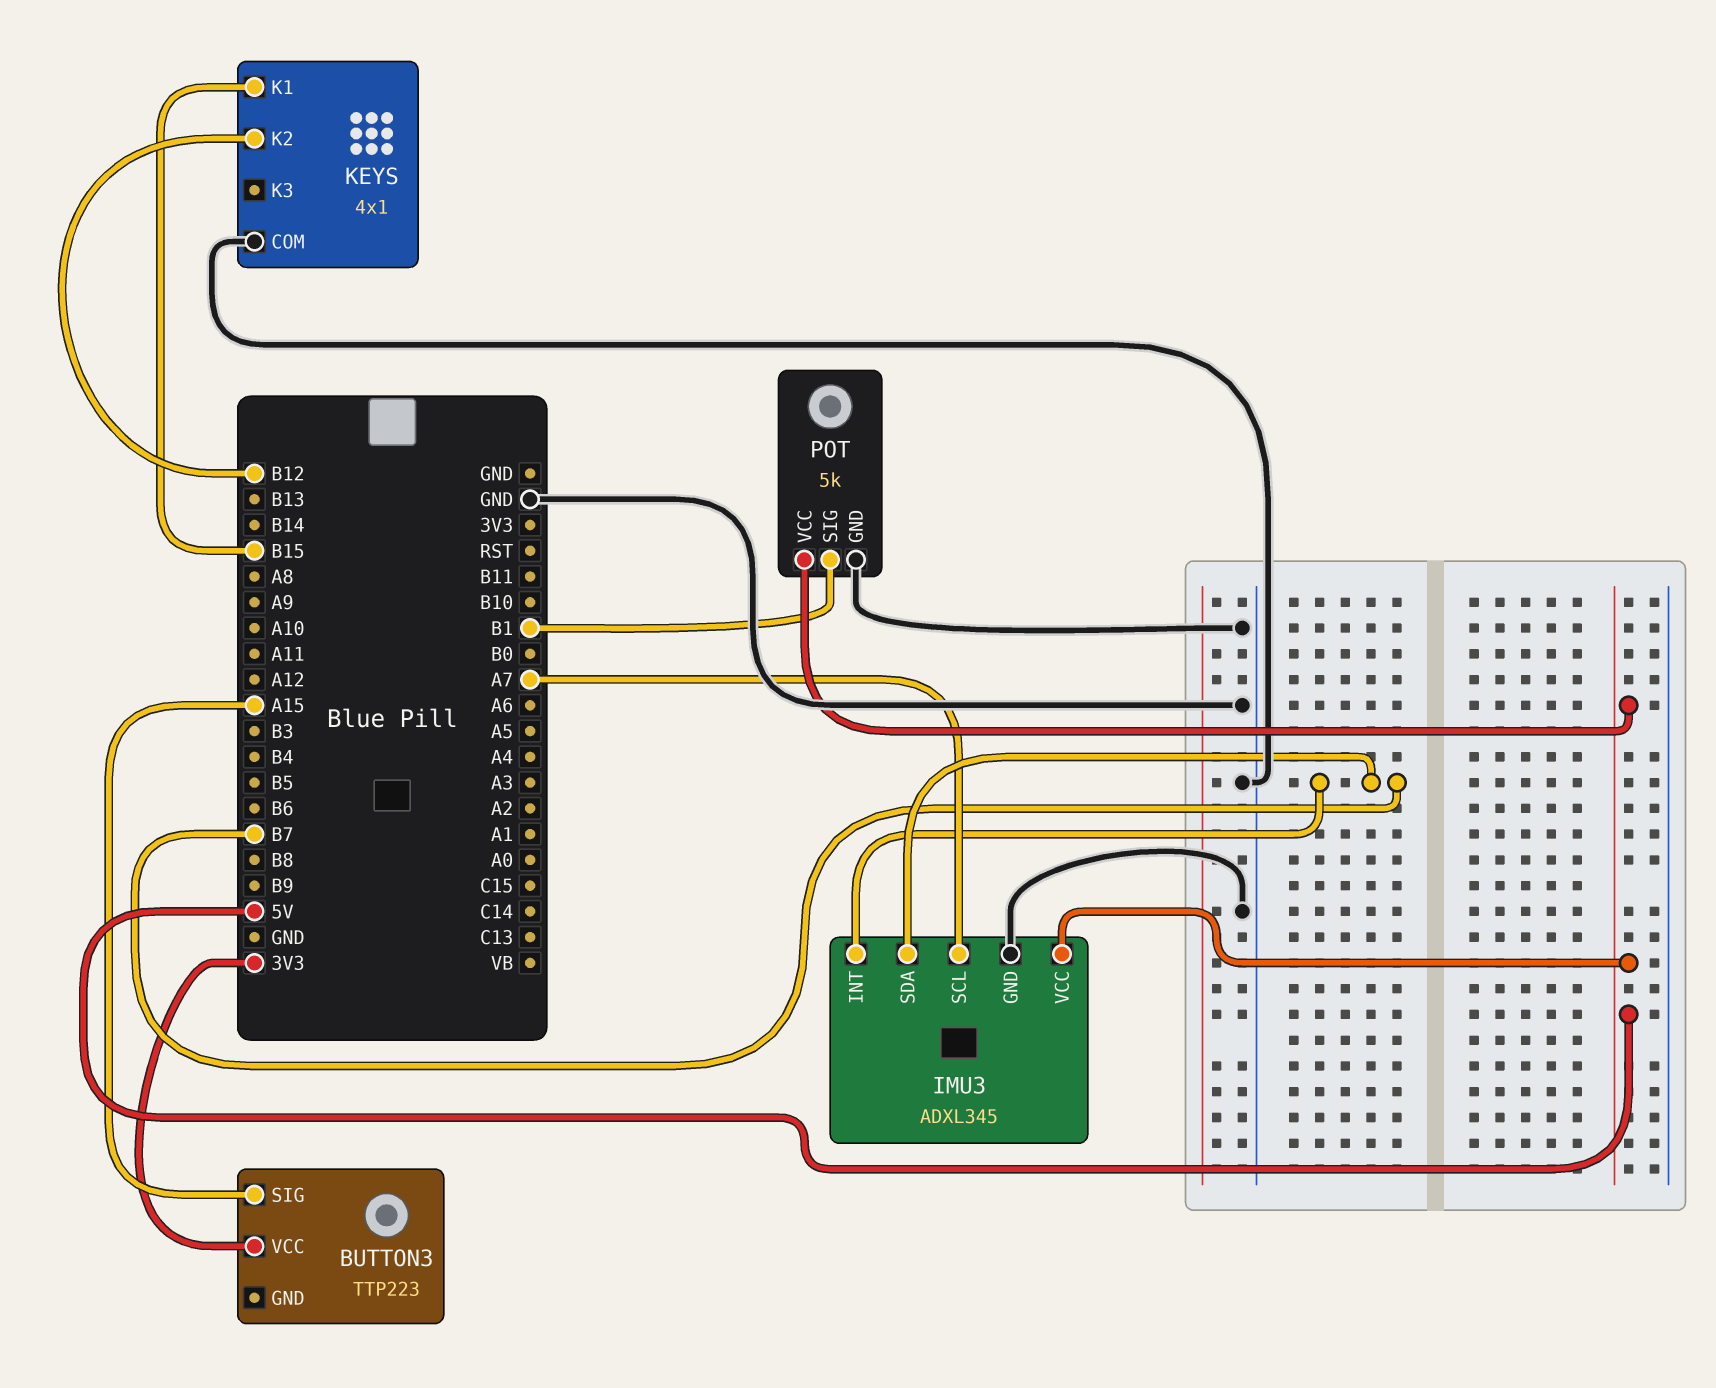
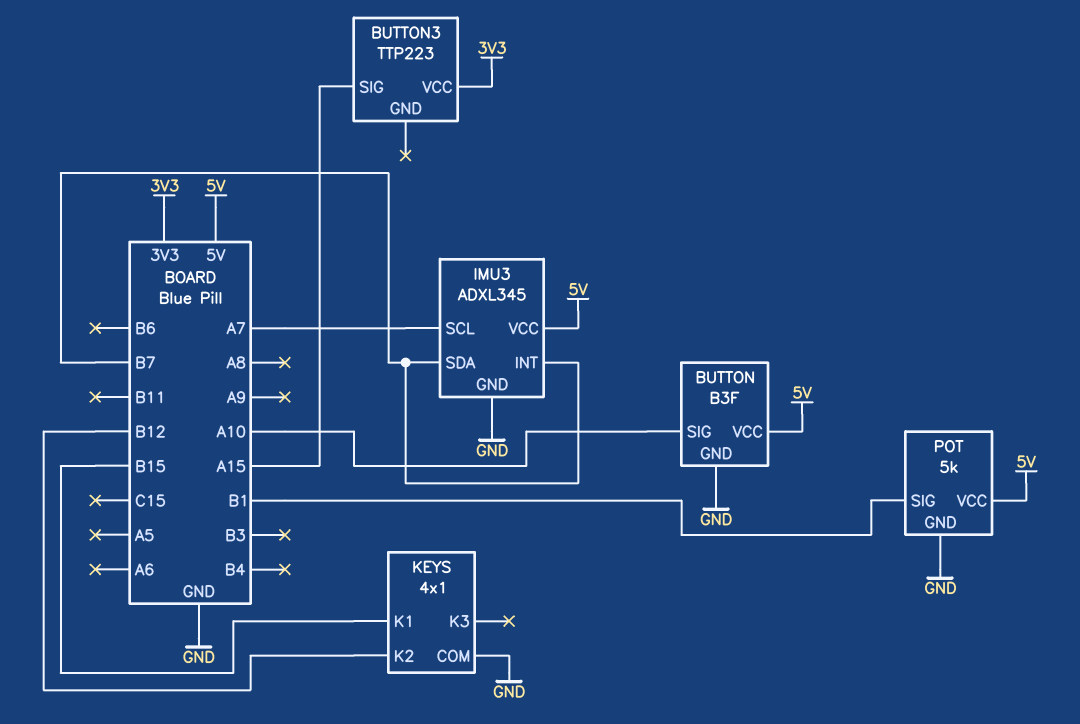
BUTTON: none -> B3F
BUTTON pin GND: none -> GND
BUTTON pin SIG: none -> A10
BUTTON pin VCC: none -> 5V

